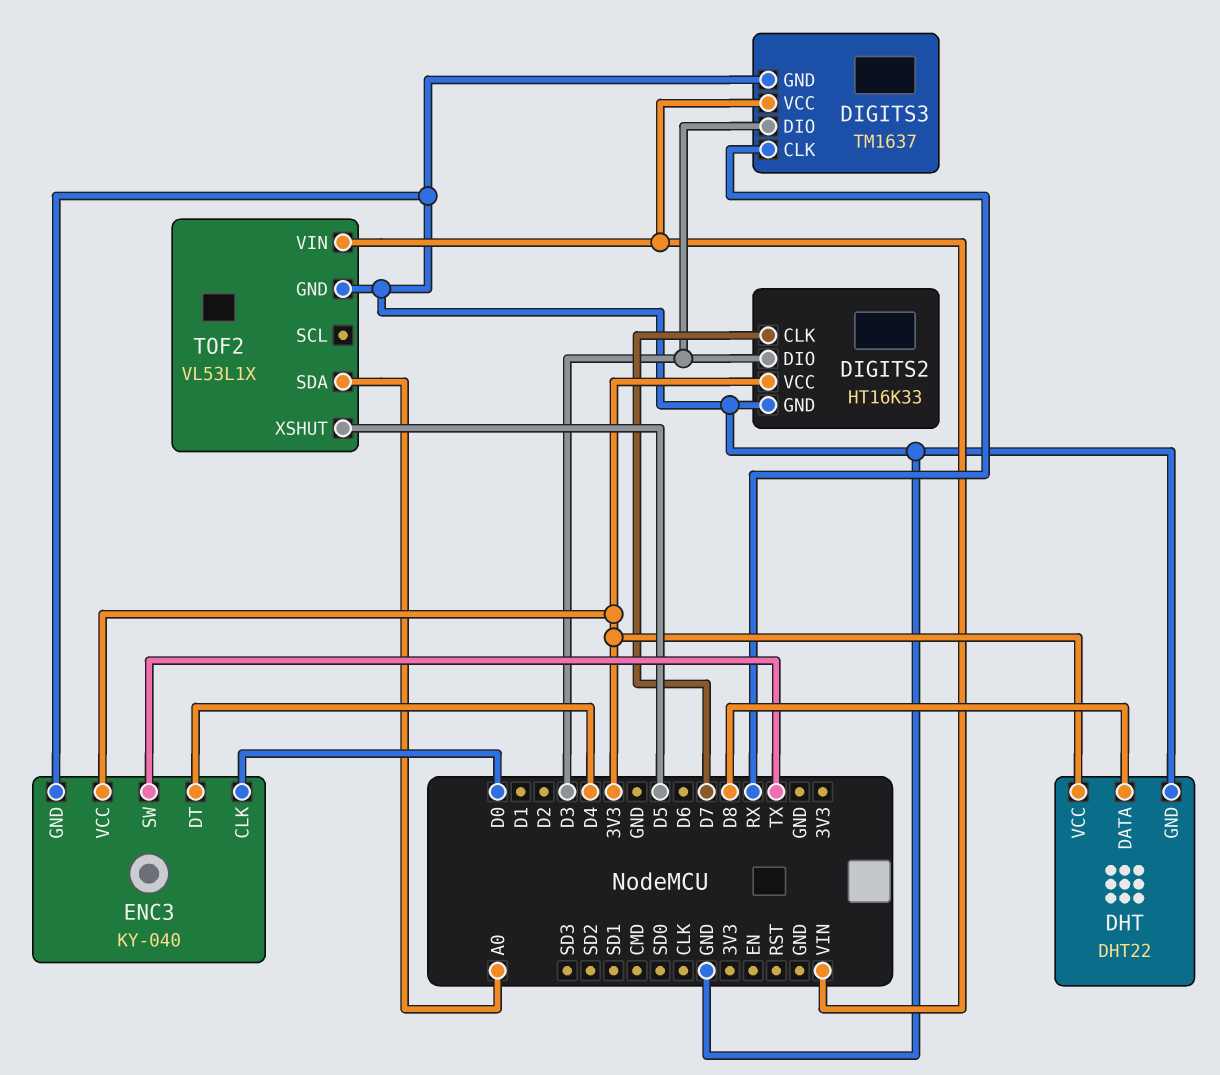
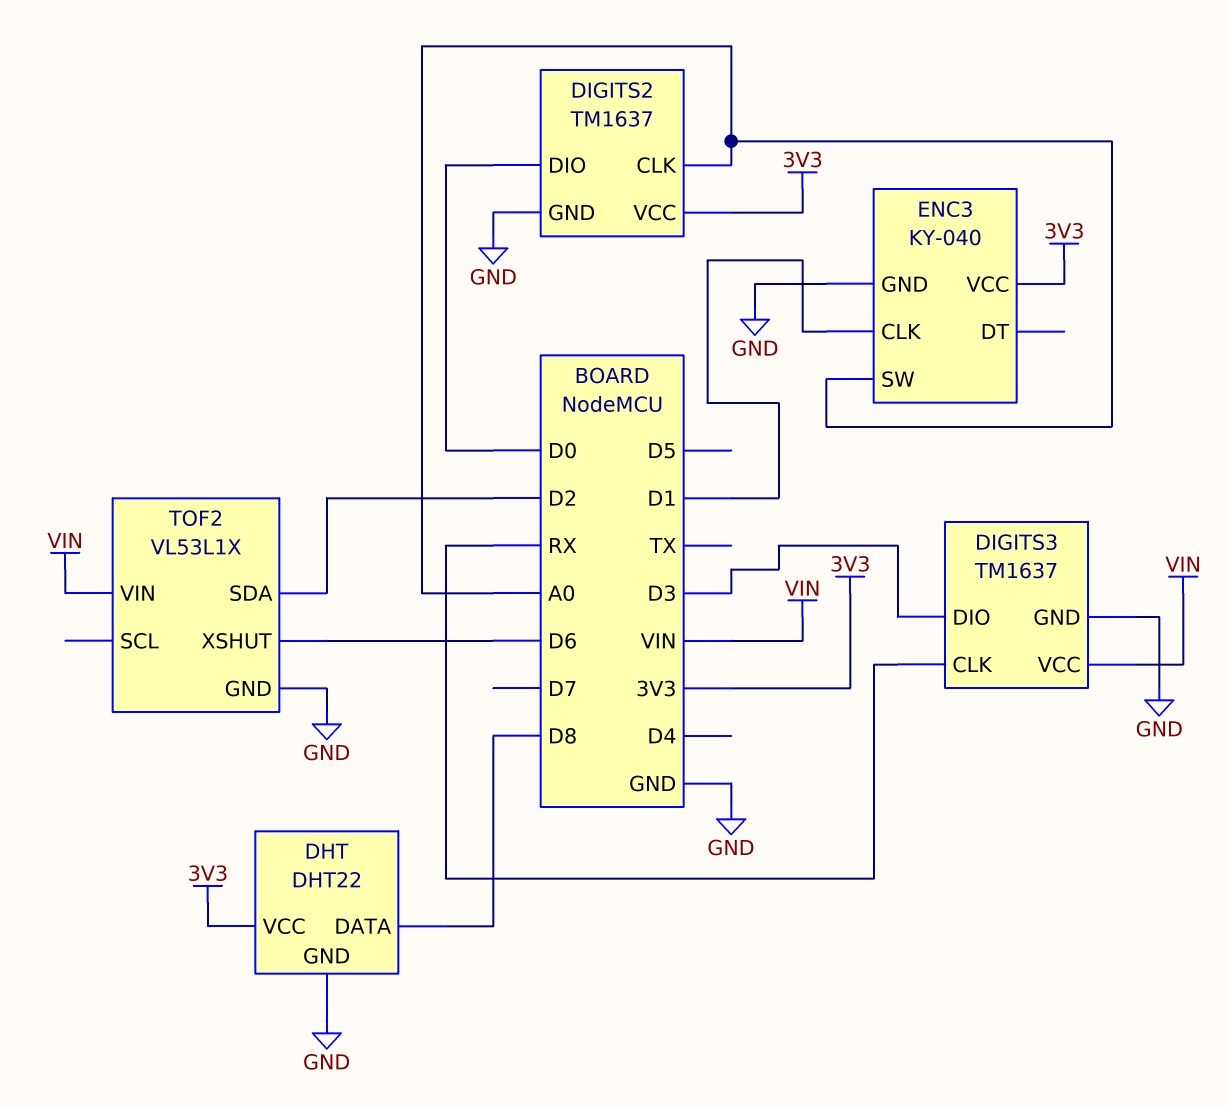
DIGITS2: HT16K33 -> TM1637
DIGITS2 pin CLK: D7 -> A0
DIGITS2 pin DIO: D3 -> D0
ENC3 pin CLK: D0 -> D1
ENC3 pin DT: D4 -> none
ENC3 pin SW: TX -> A0
TOF2 pin SDA: A0 -> D2
TOF2 pin XSHUT: D5 -> D6

